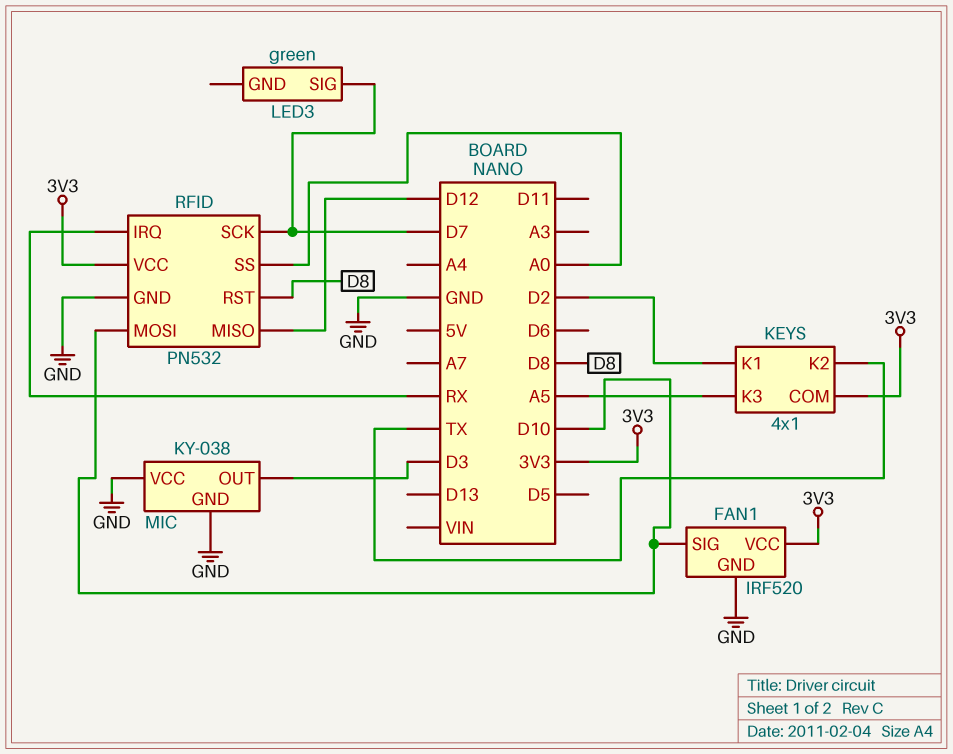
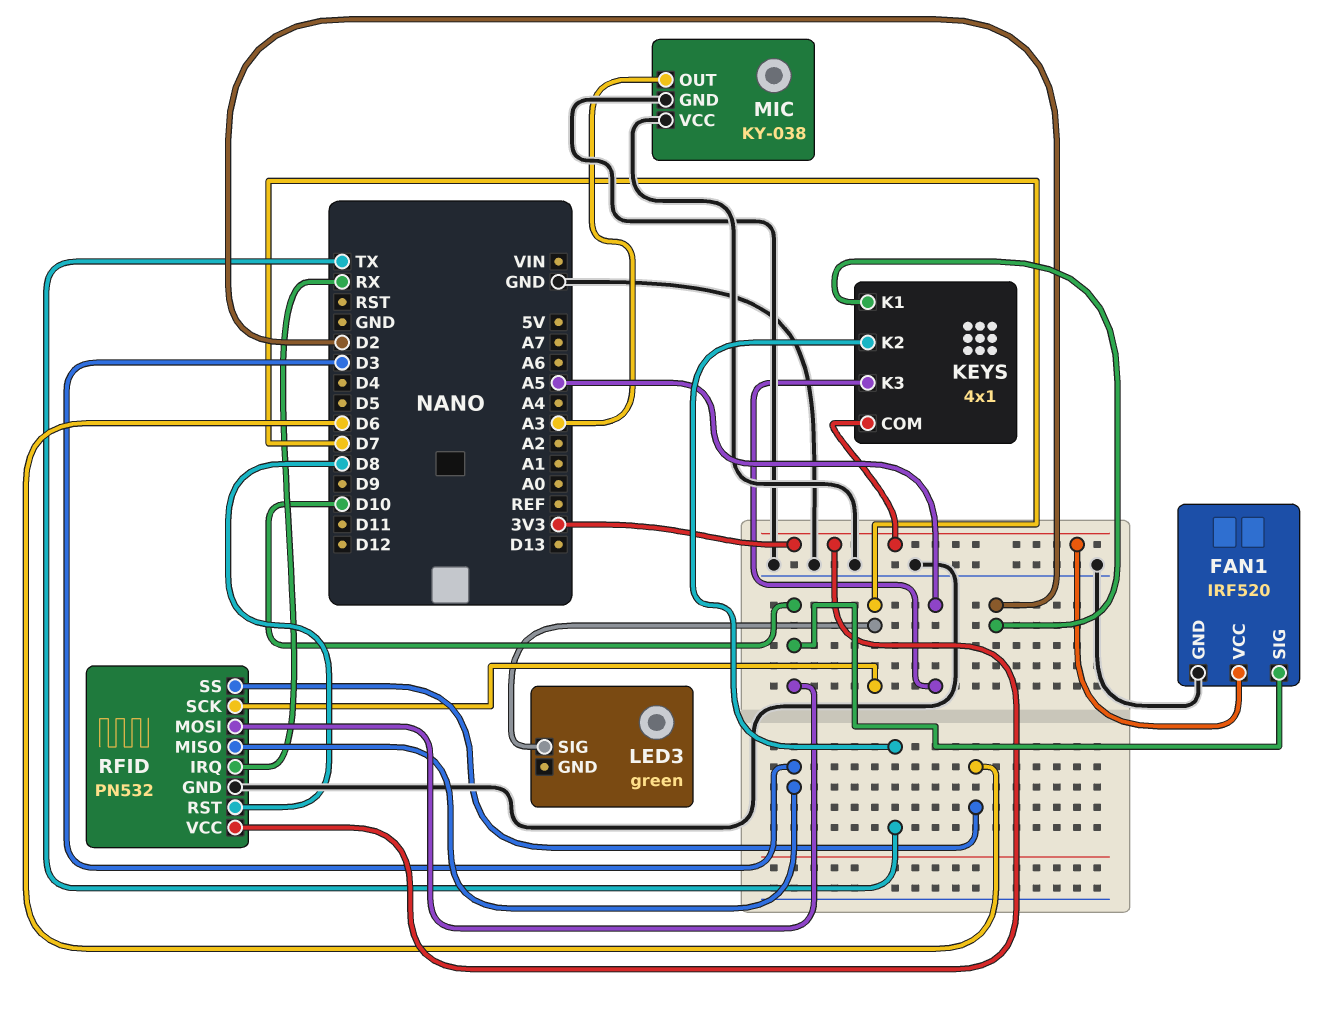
MIC pin OUT: D3 -> A3
RFID pin MISO: D12 -> D3
RFID pin SS: A0 -> D6

